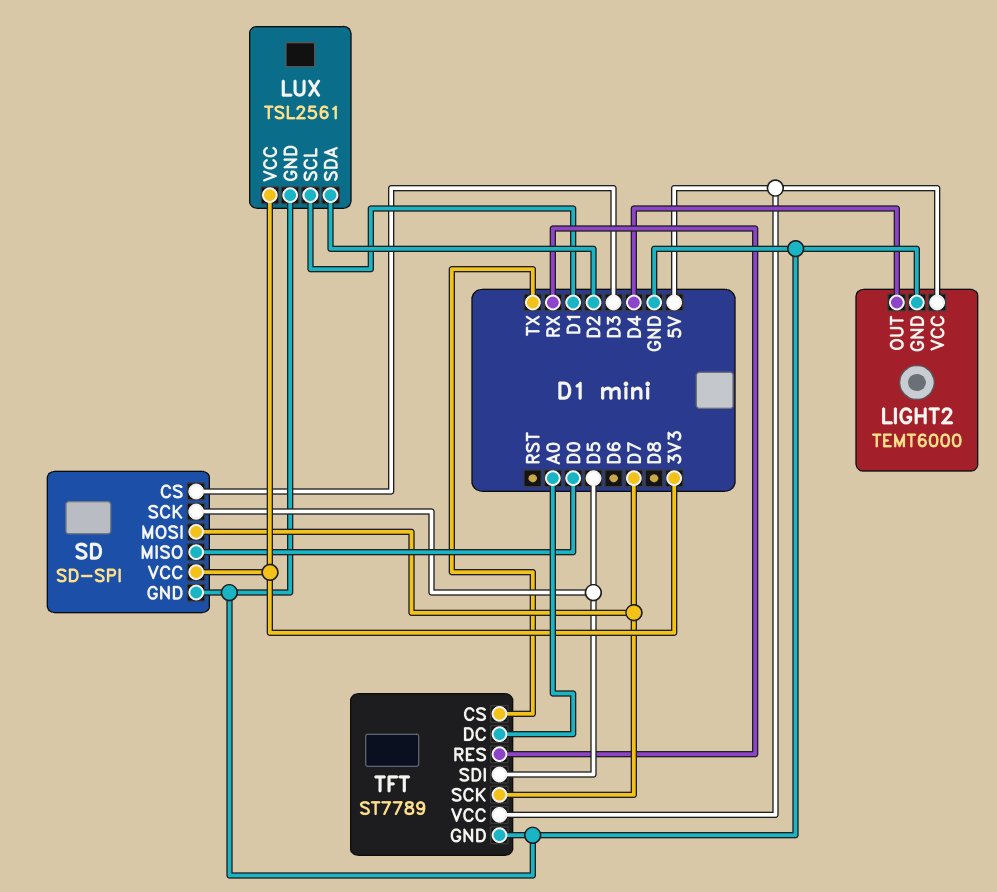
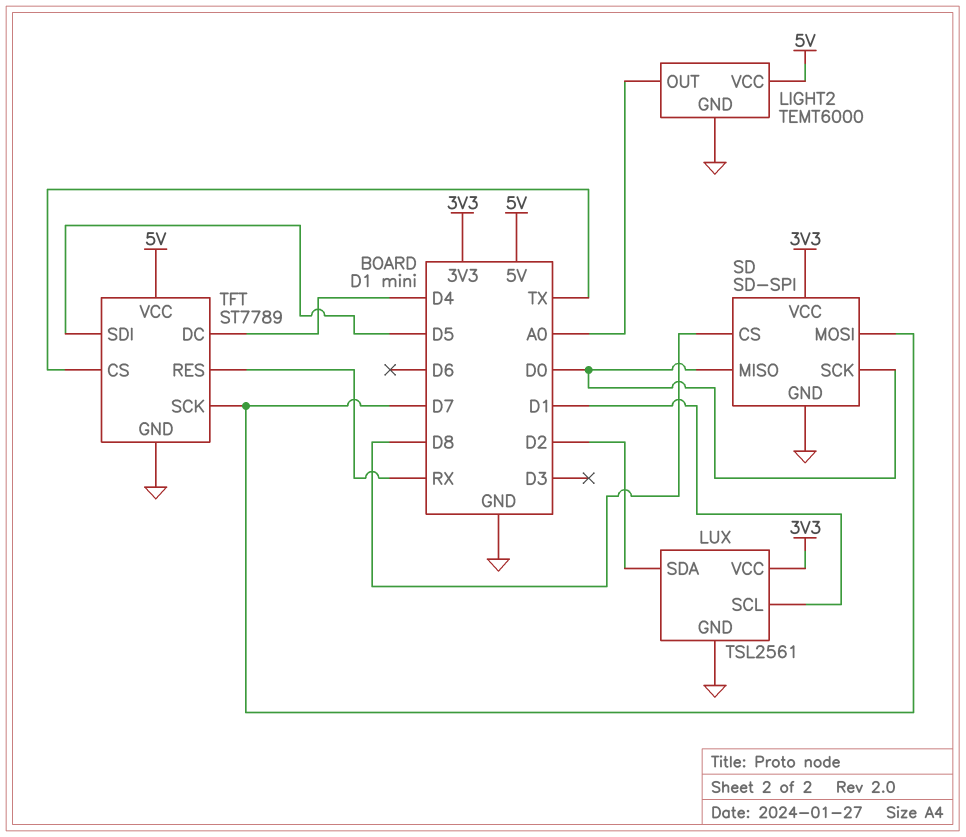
LIGHT2 pin OUT: D4 -> A0
SD pin CS: D3 -> D8
SD pin SCK: D5 -> D0
TFT pin DC: A0 -> D4

